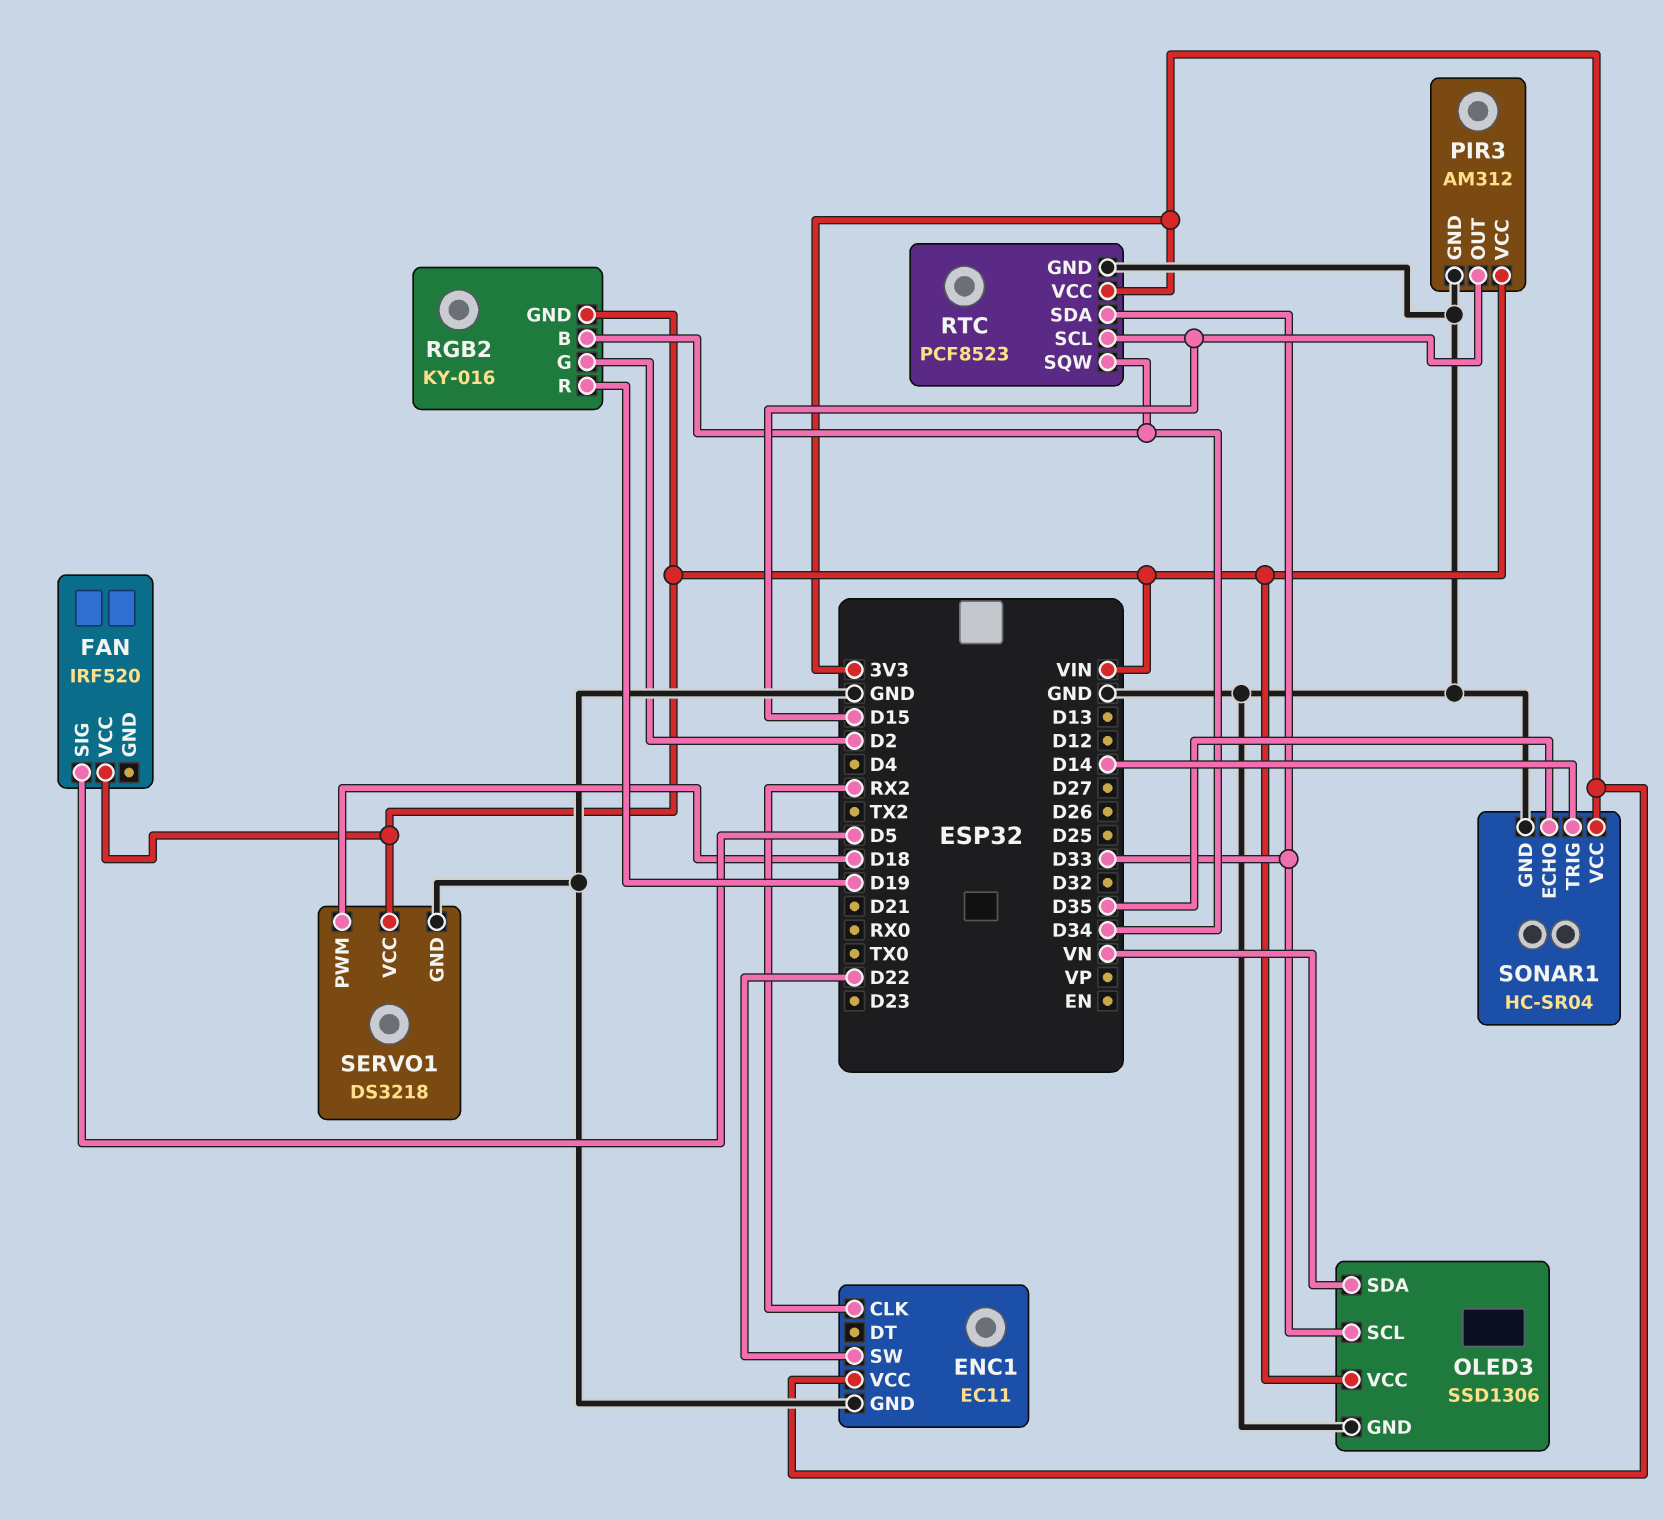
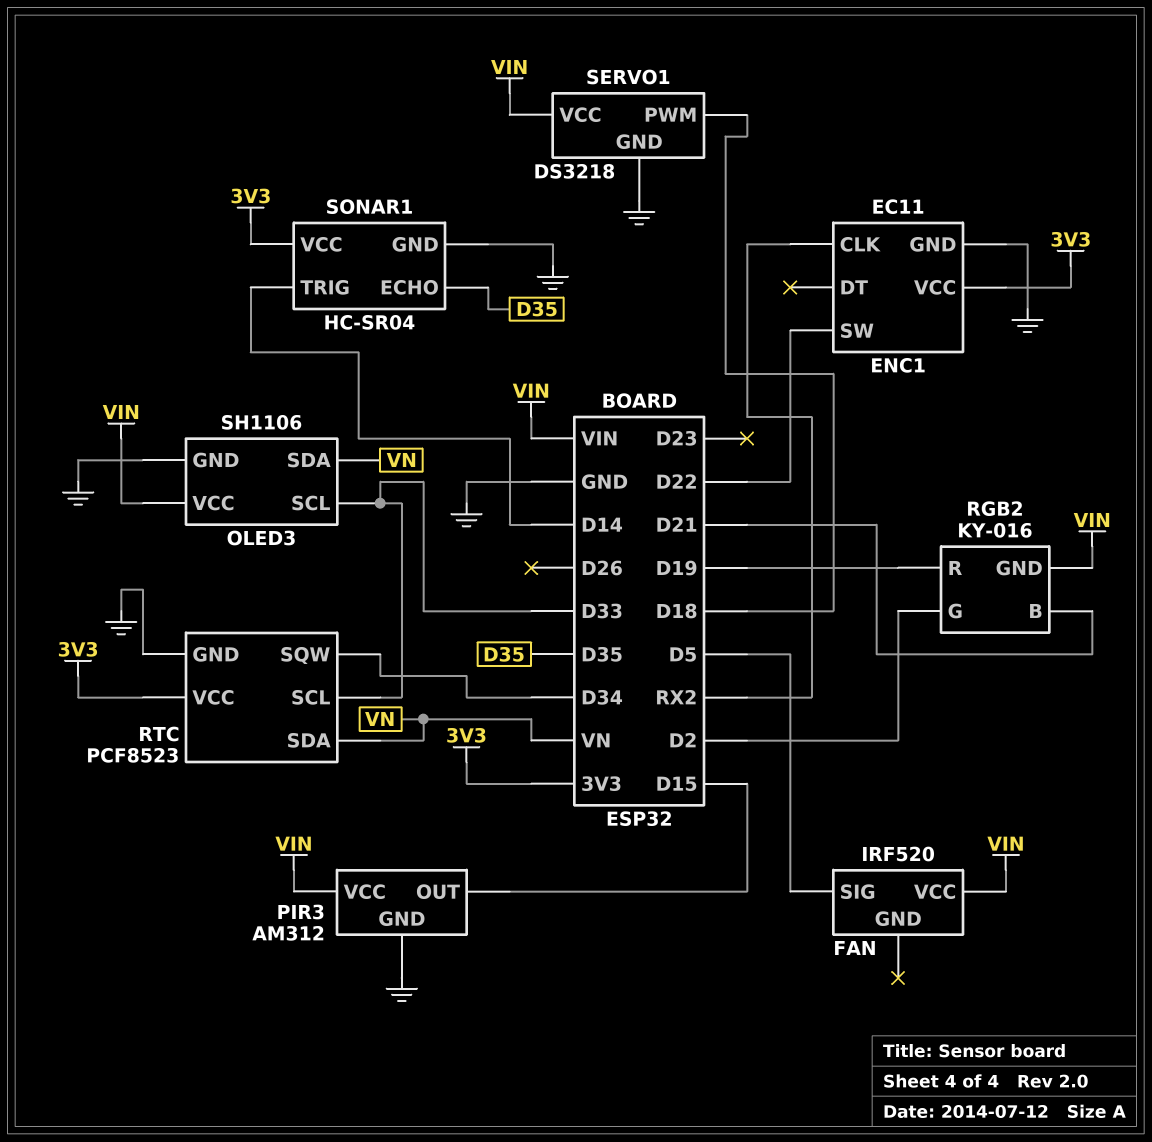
OLED3: SSD1306 -> SH1106
RGB2 pin B: D34 -> D21
RTC pin SCL: D15 -> D33
RTC pin SDA: D33 -> VN

